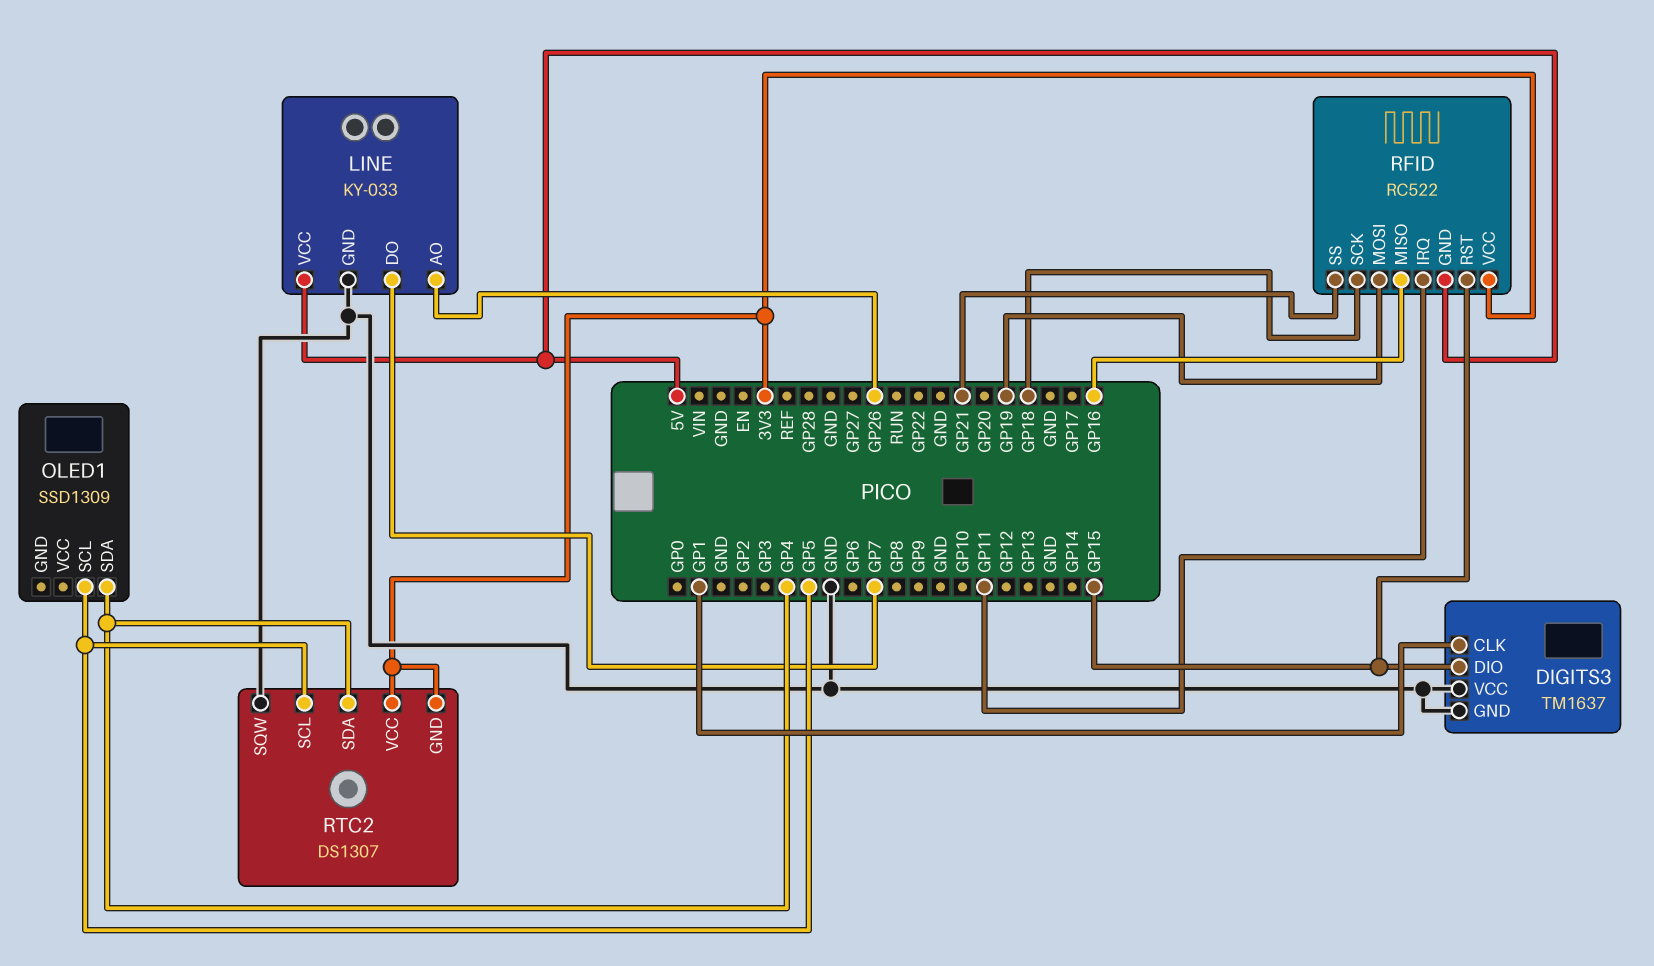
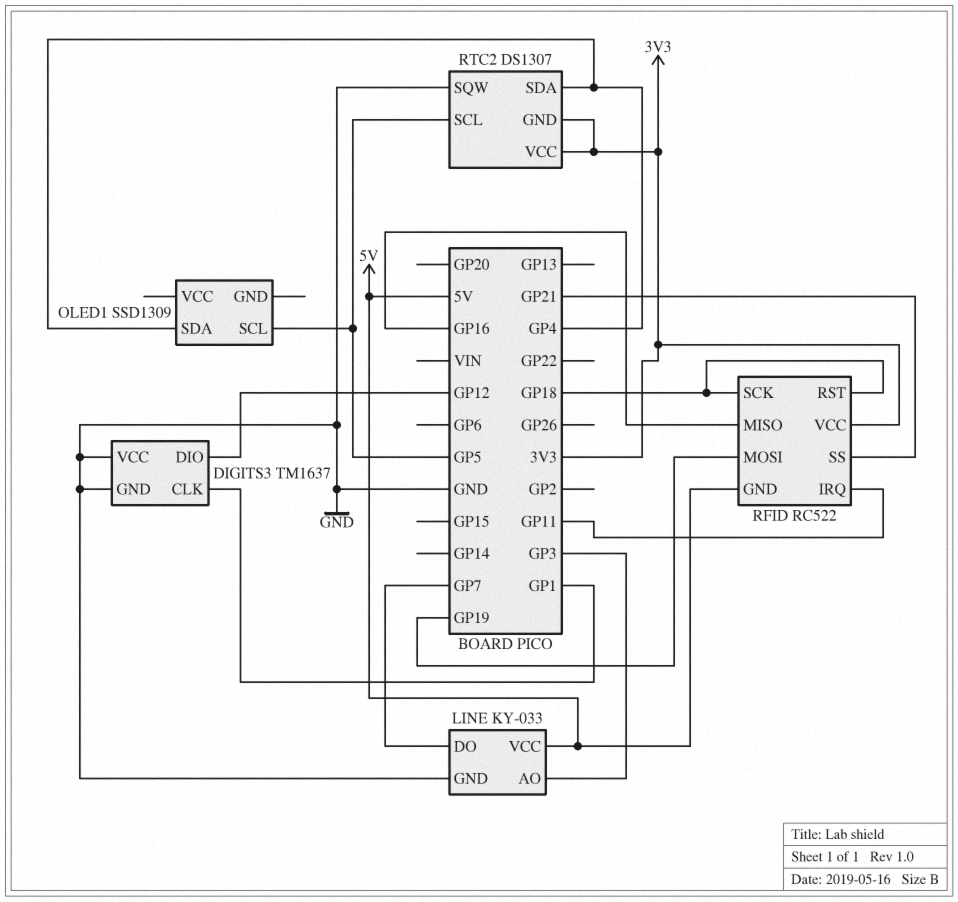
DIGITS3 pin DIO: GP15 -> GP12
LINE pin AO: GP26 -> GP3
RFID pin RST: GP15 -> GP18

